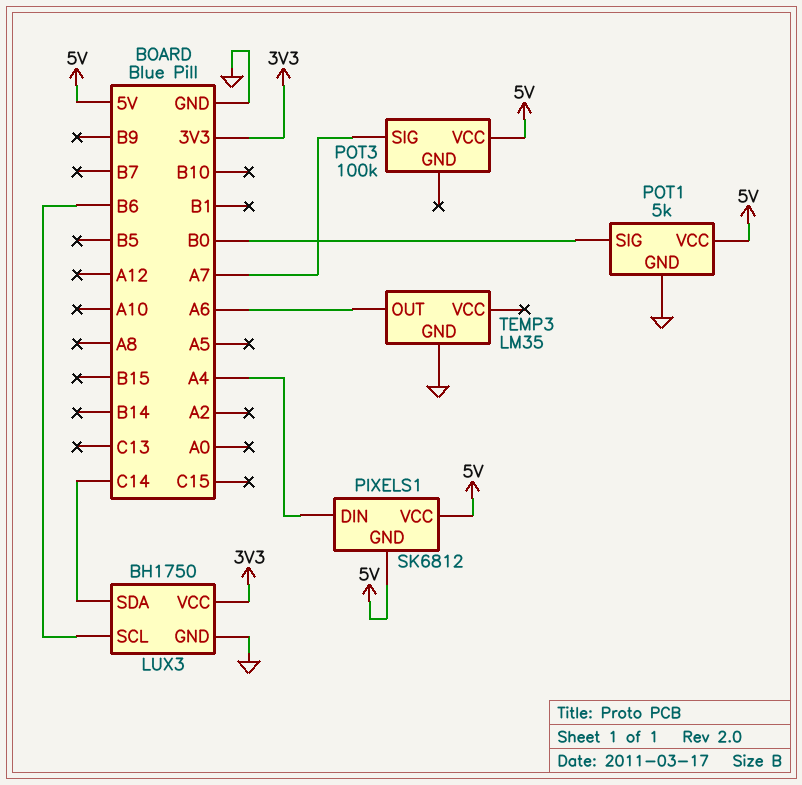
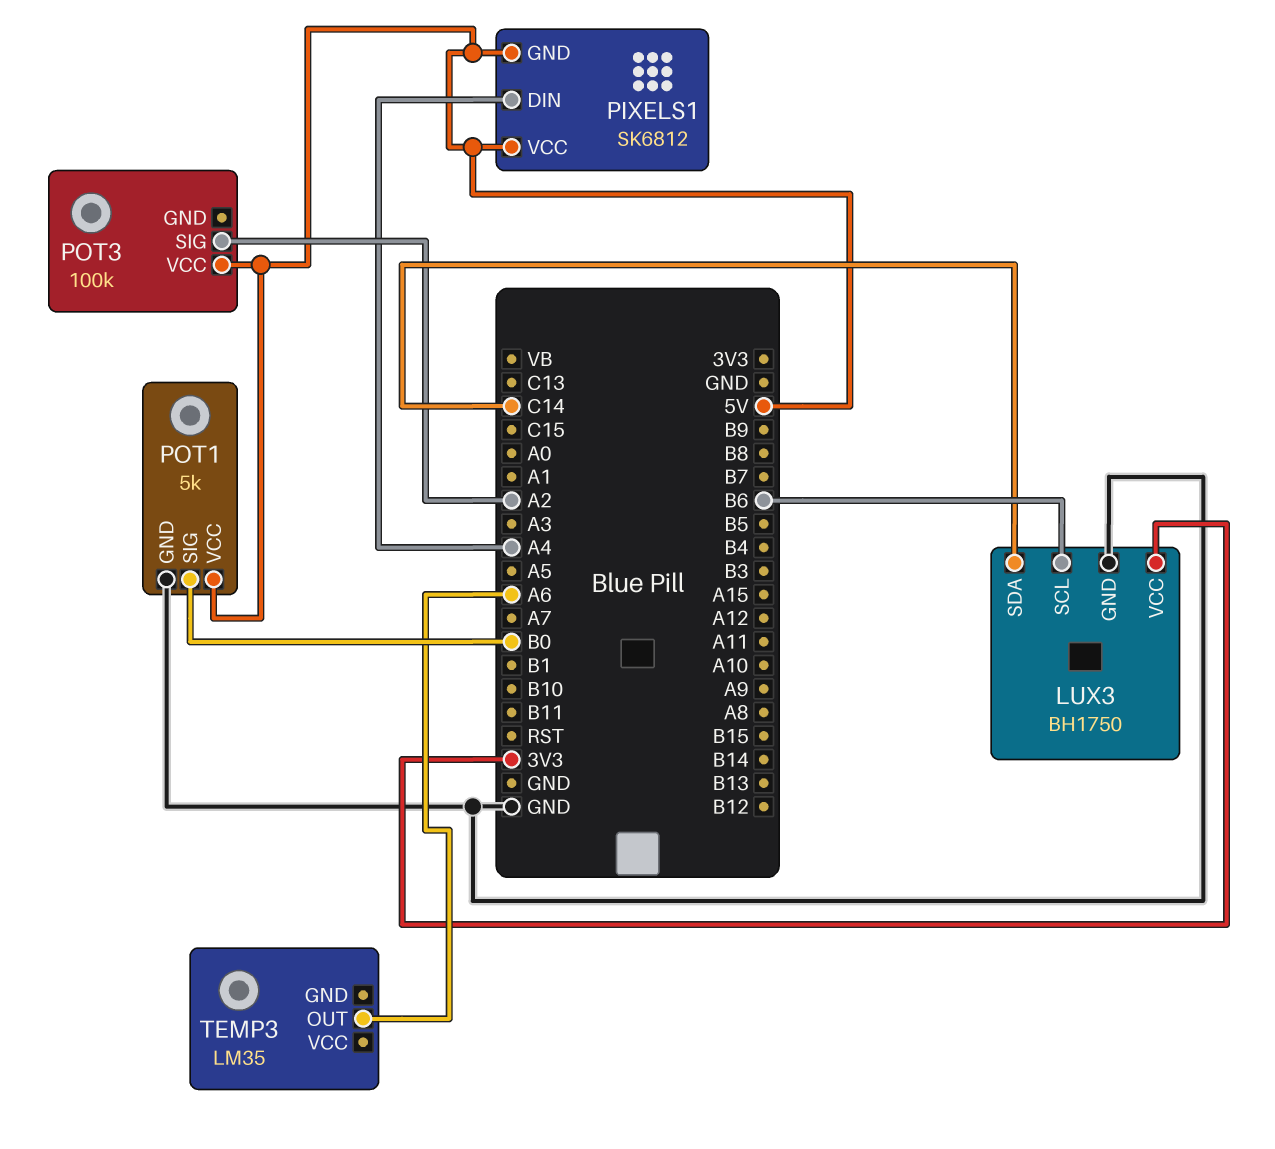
POT3 pin SIG: A7 -> A2
TEMP3 pin GND: GND -> none

